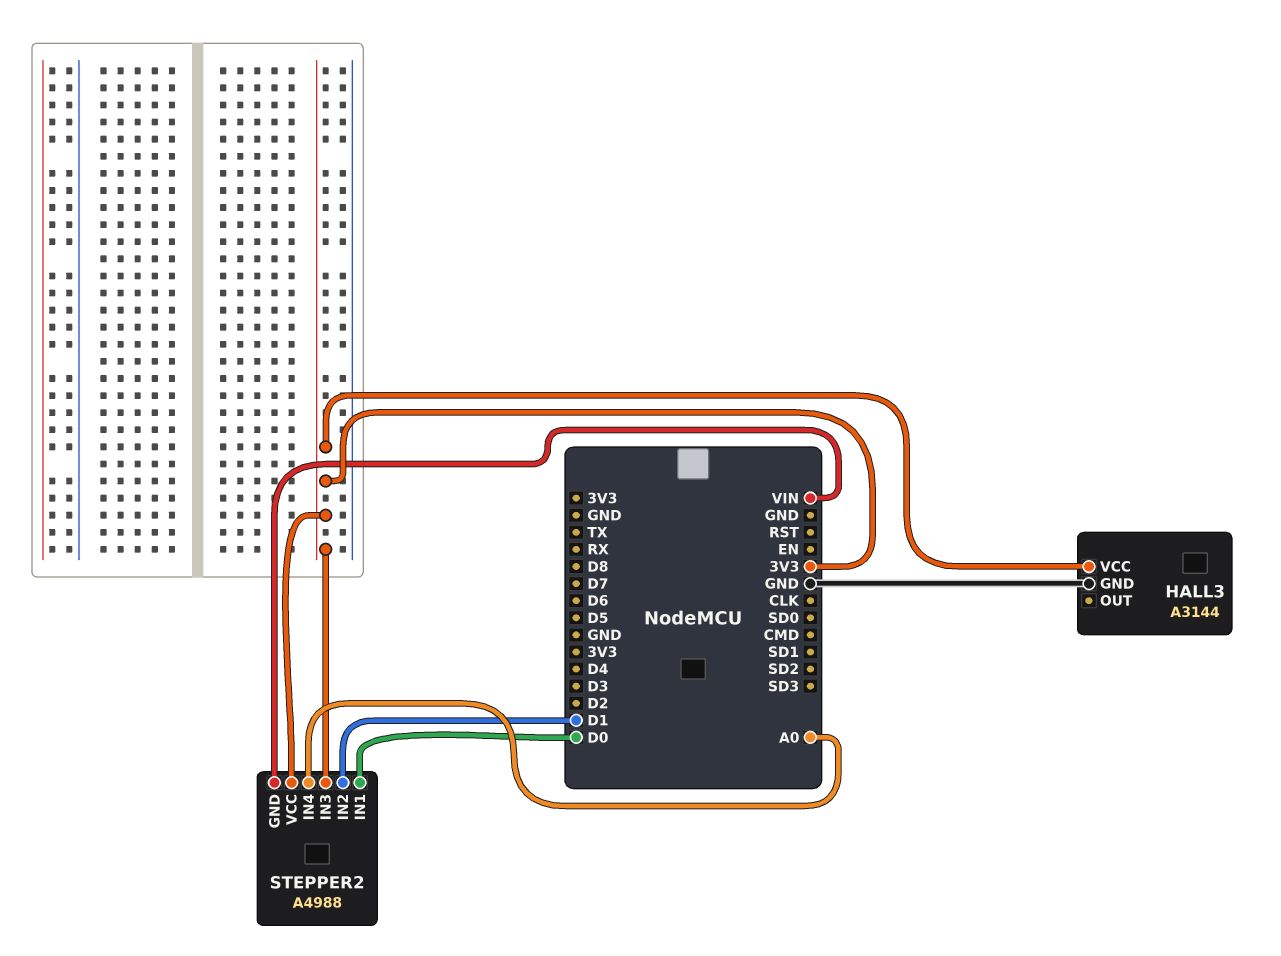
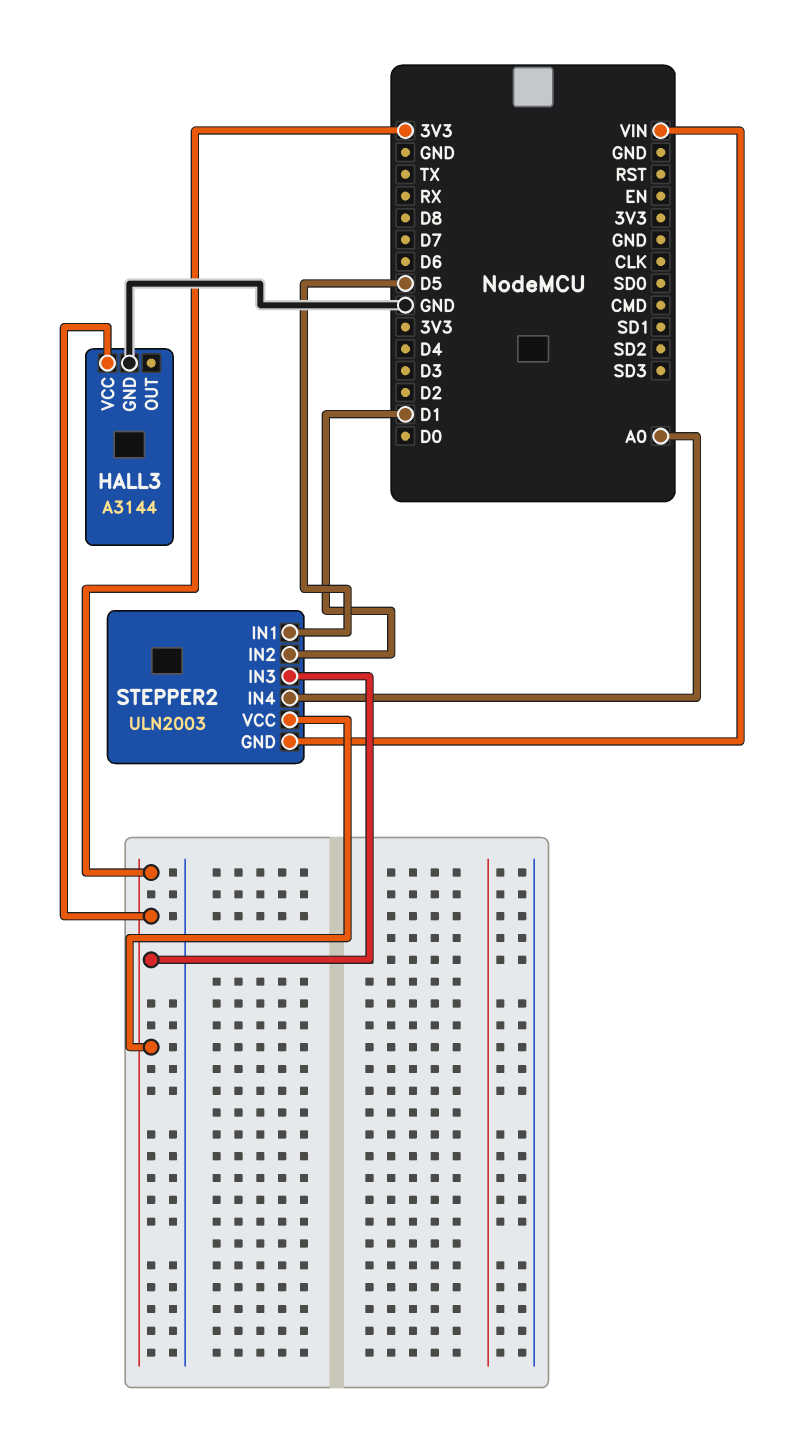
STEPPER2: A4988 -> ULN2003
STEPPER2 pin IN1: D0 -> D5

